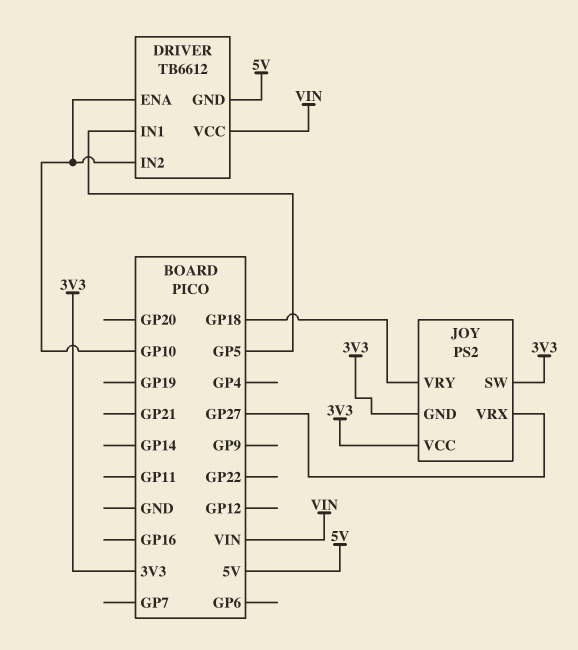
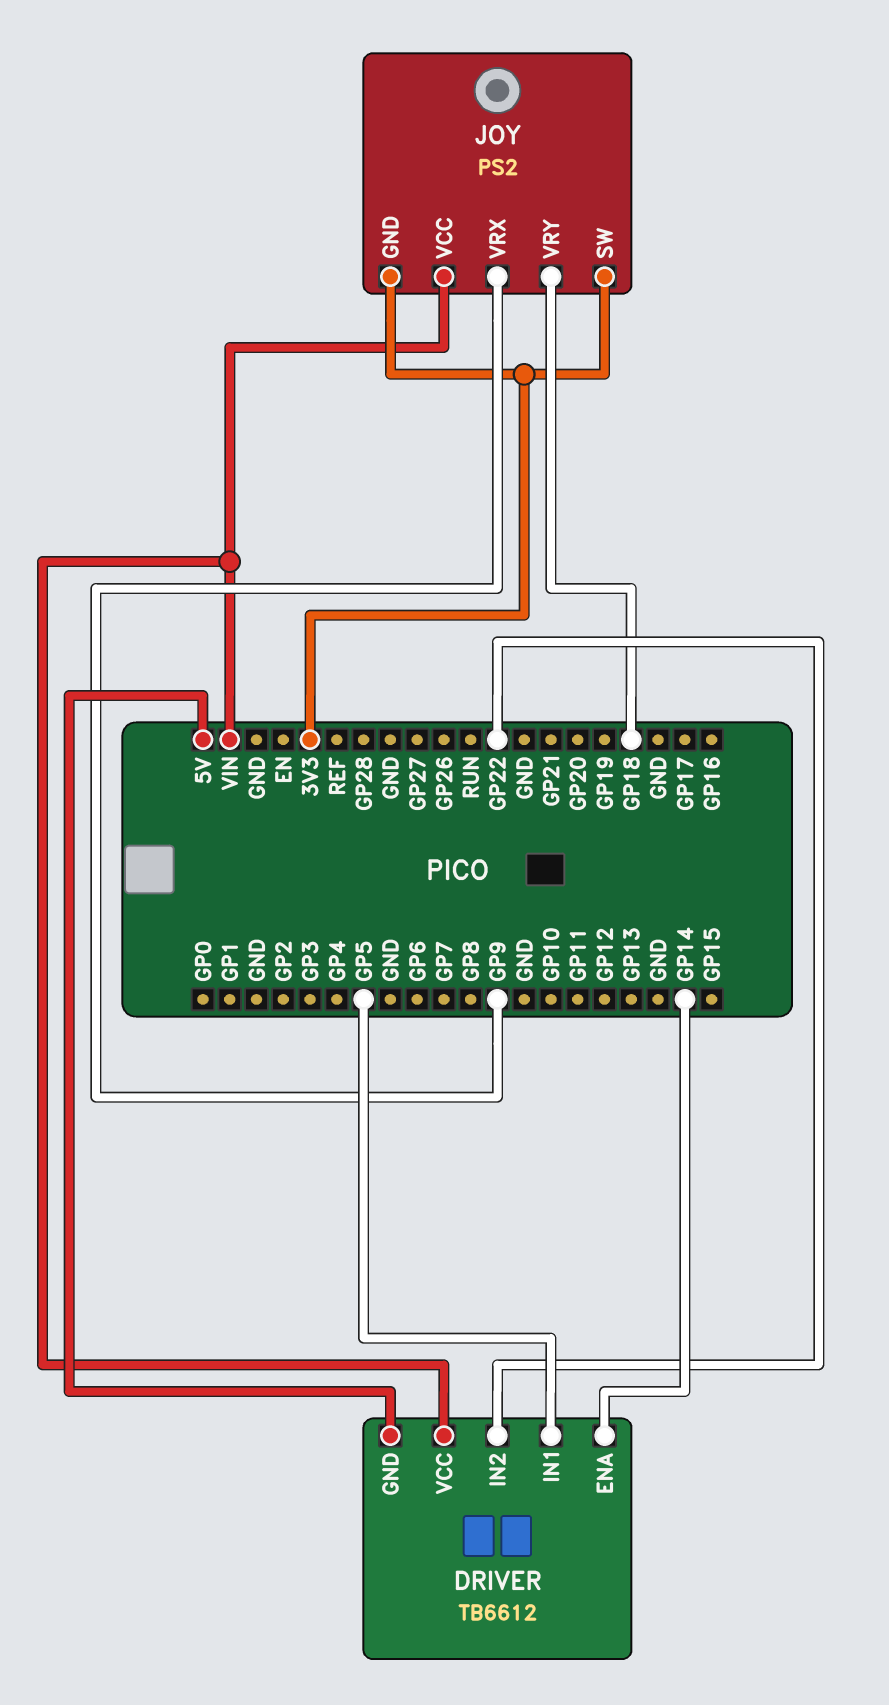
DRIVER pin ENA: GP10 -> GP14
DRIVER pin IN2: GP10 -> GP22
JOY pin VCC: 3V3 -> VIN
JOY pin VRX: GP27 -> GP9

